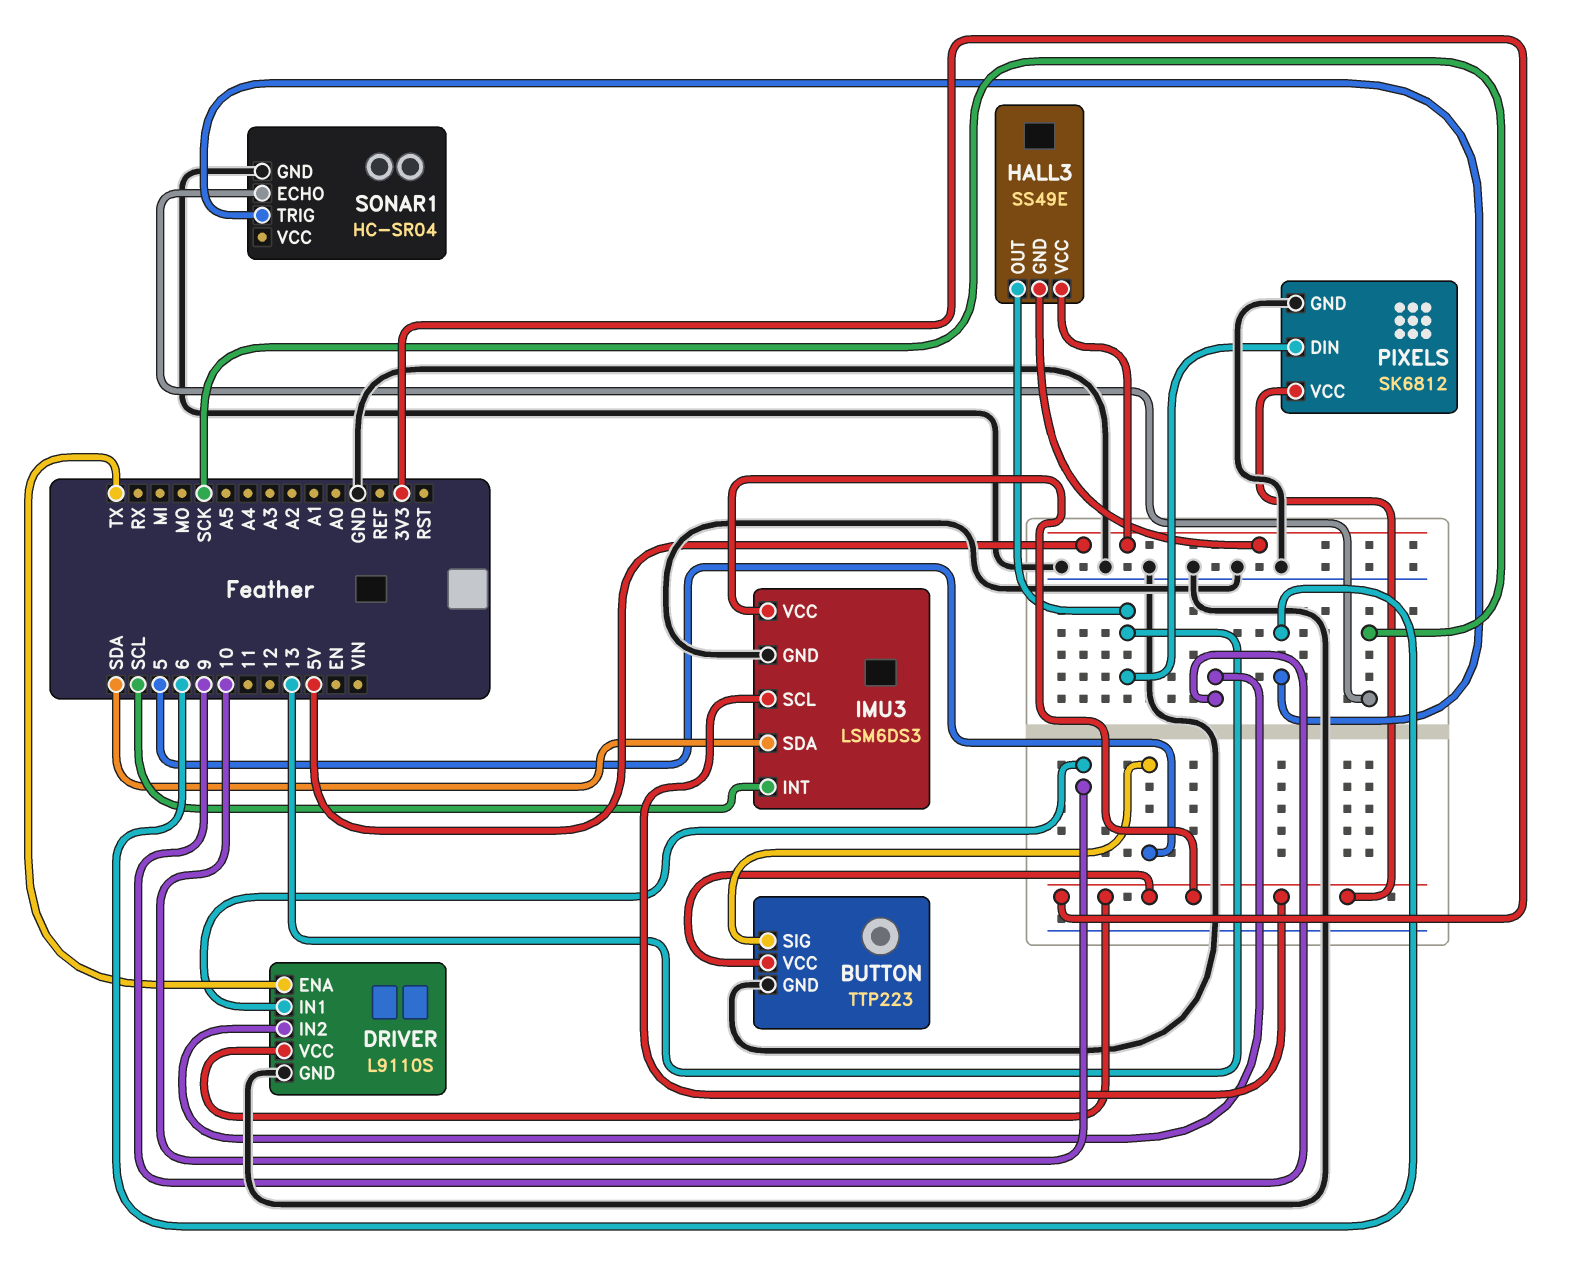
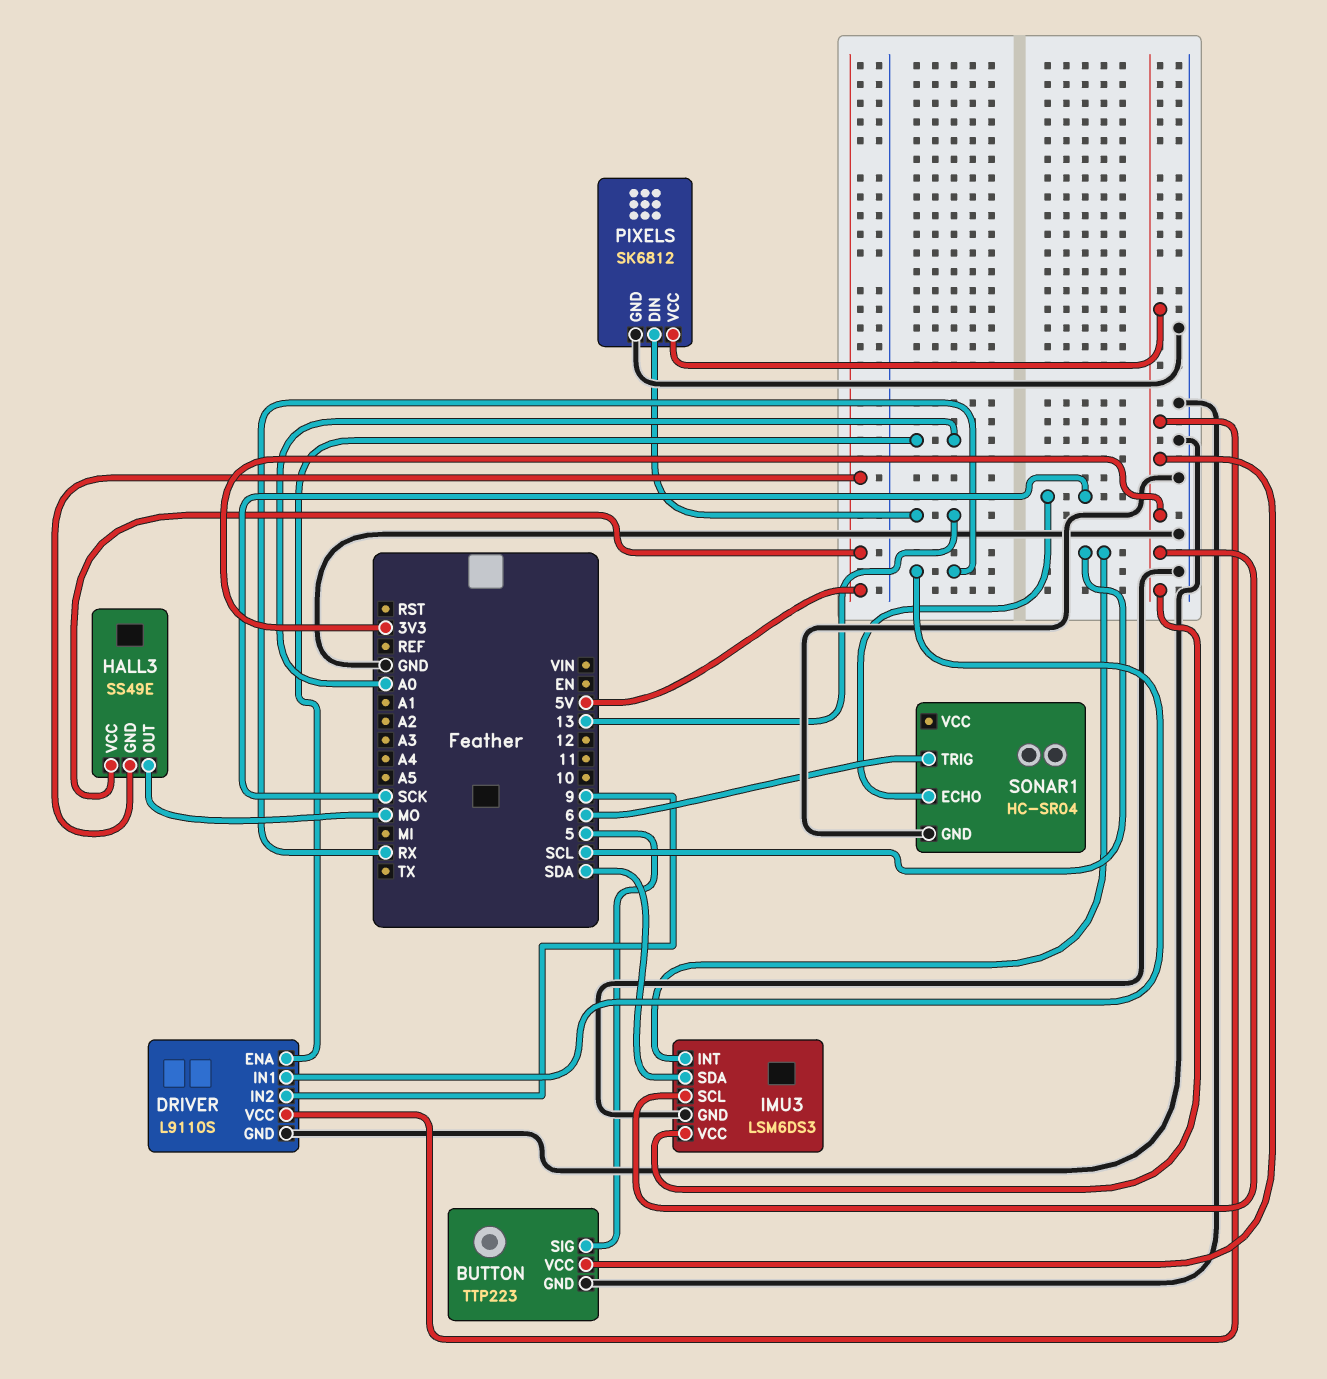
DRIVER pin ENA: TX -> A0
DRIVER pin IN1: 10 -> RX
HALL3 pin OUT: 13 -> MO

